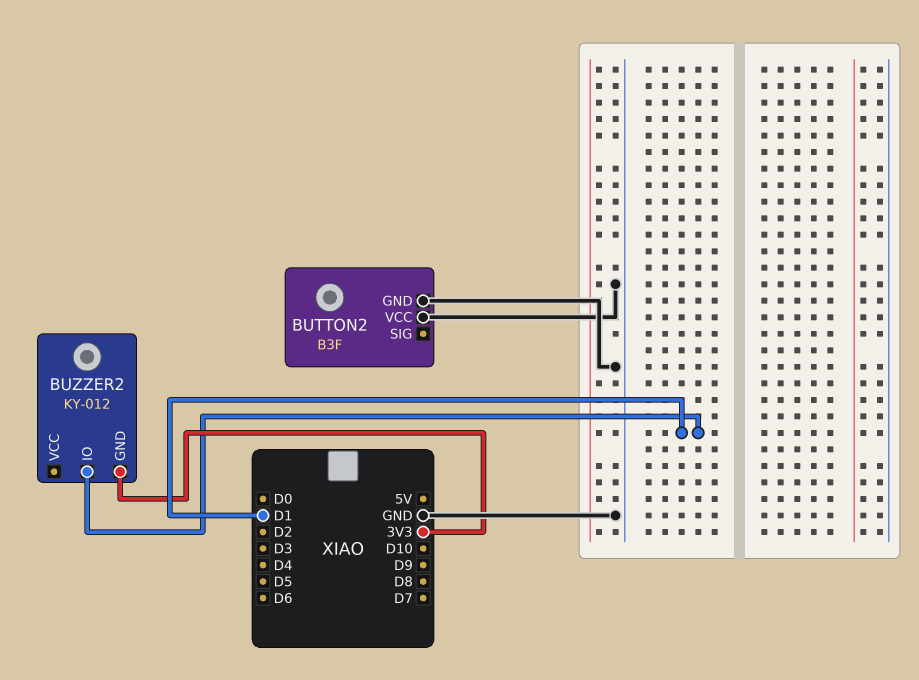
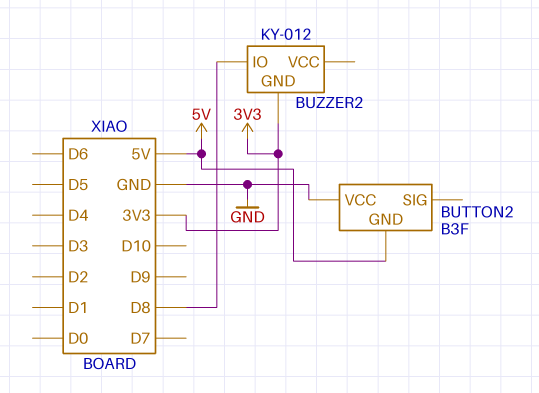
BUTTON2 pin GND: GND -> 5V
BUZZER2 pin IO: D1 -> D8

